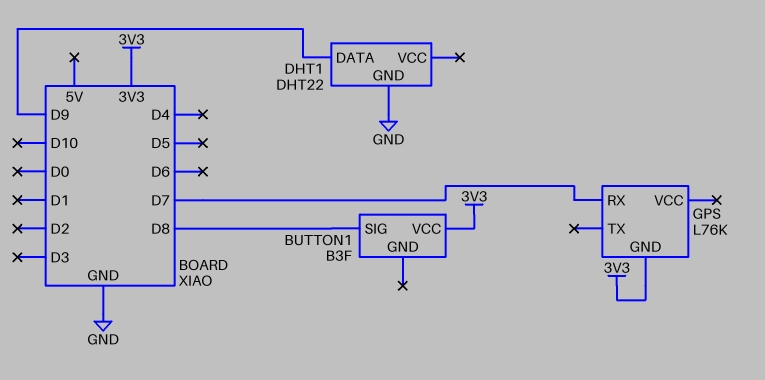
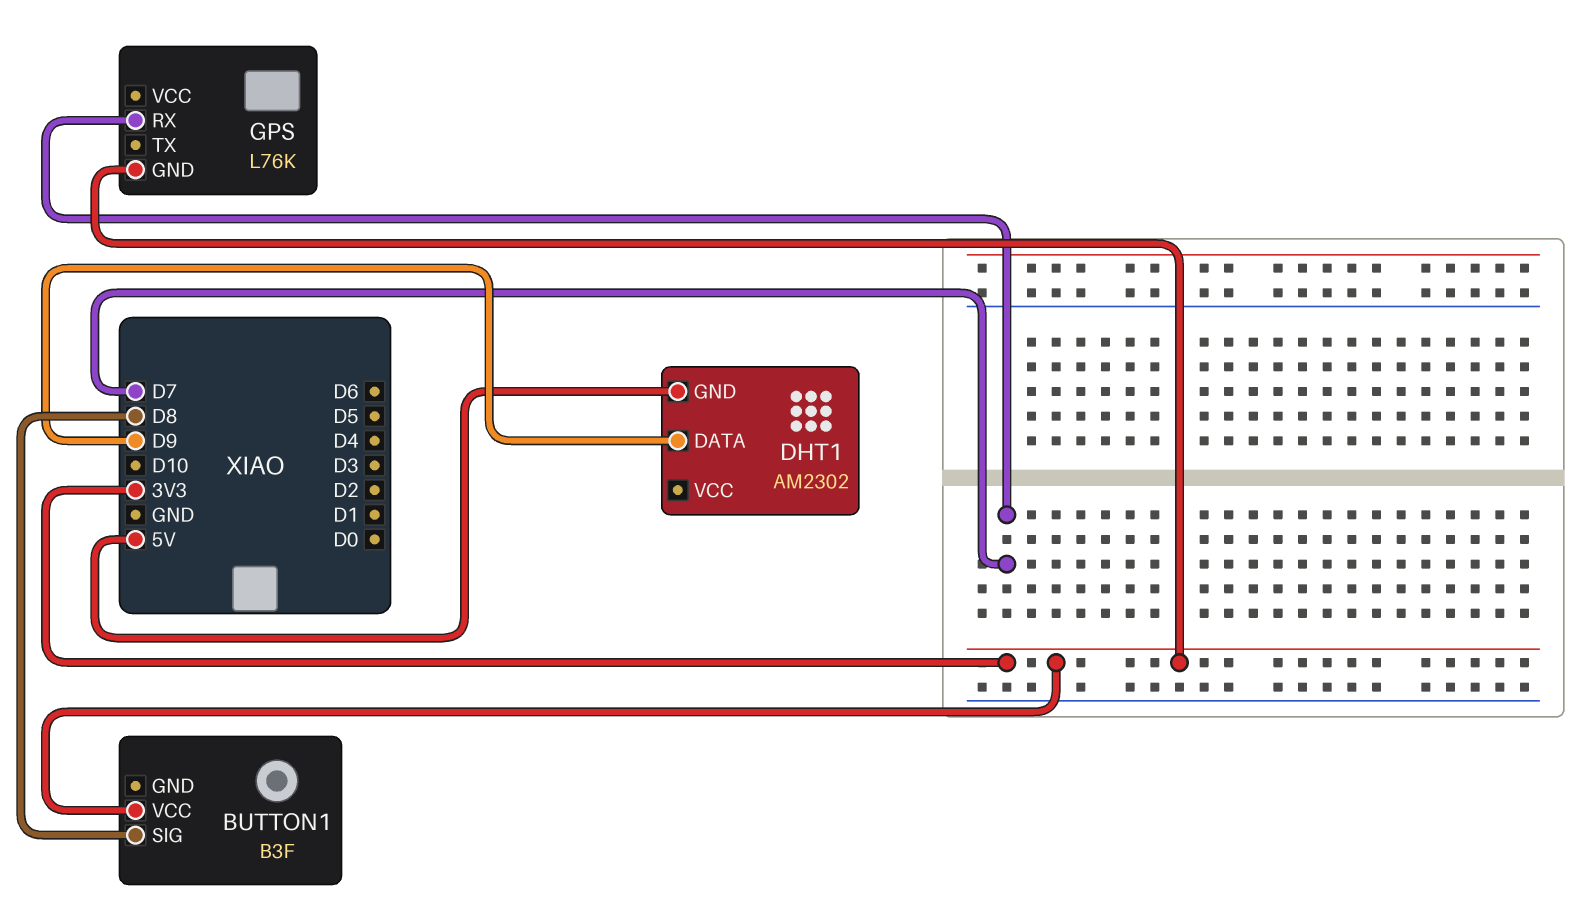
DHT1: DHT22 -> AM2302
DHT1 pin GND: GND -> 5V

